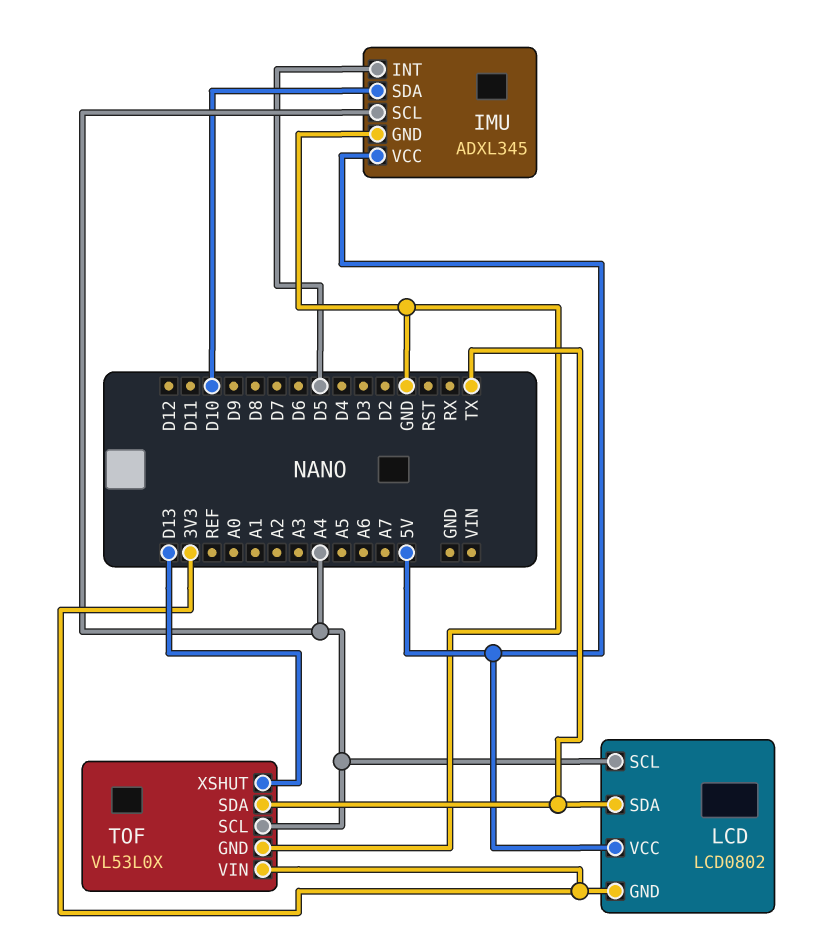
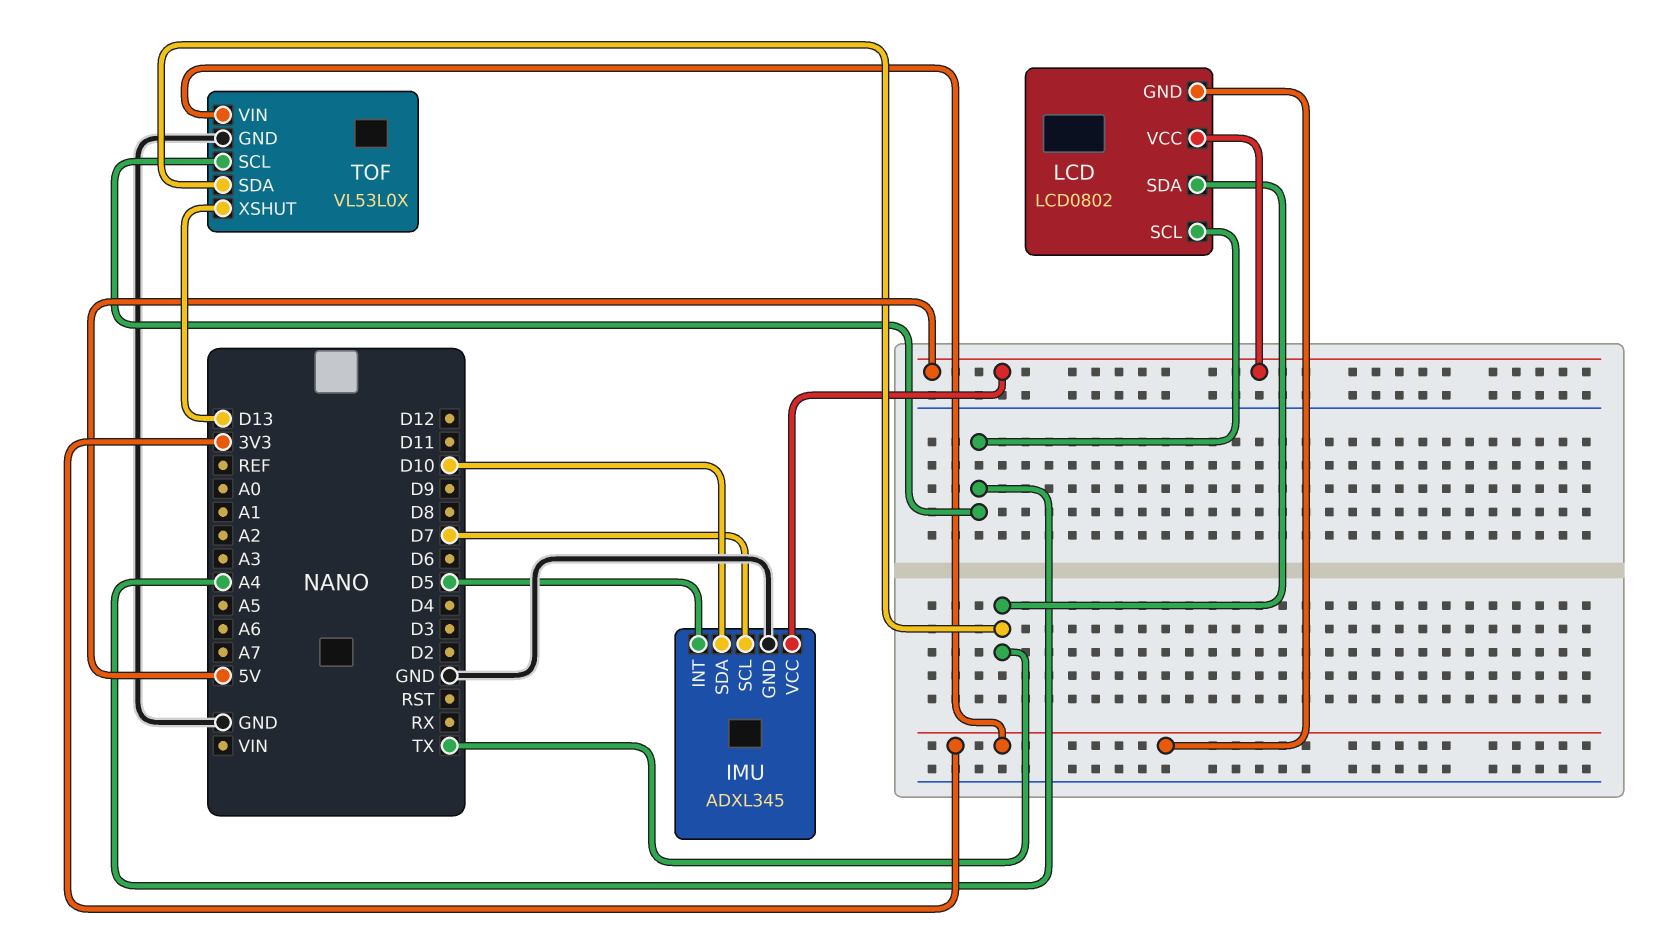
IMU pin SCL: A4 -> D7

